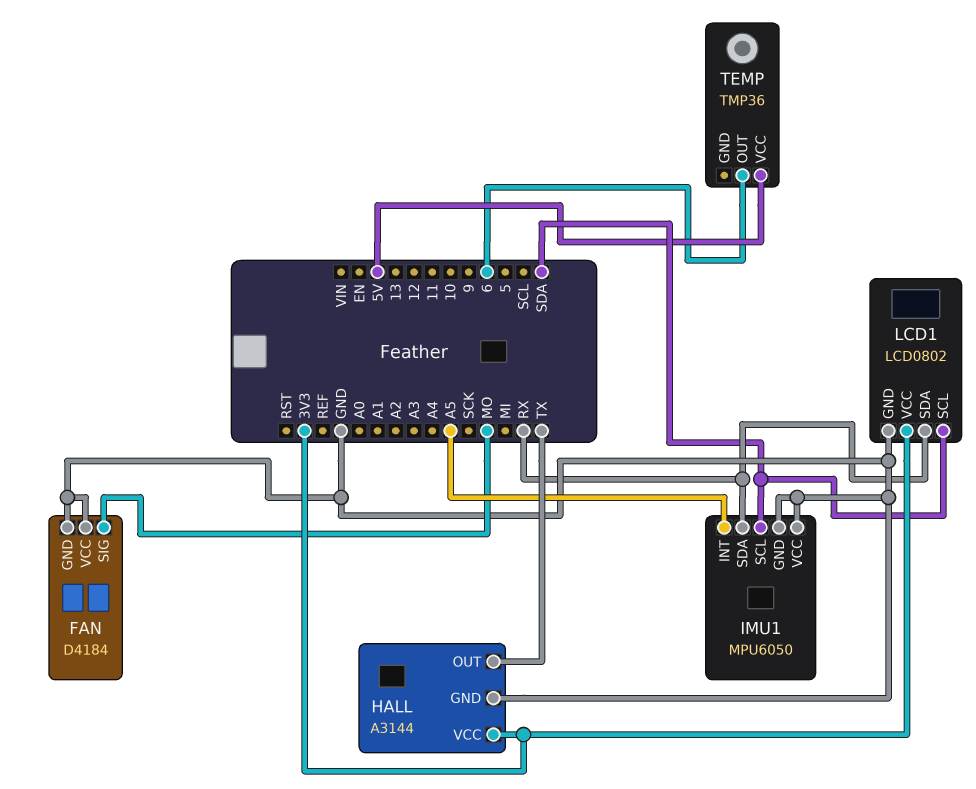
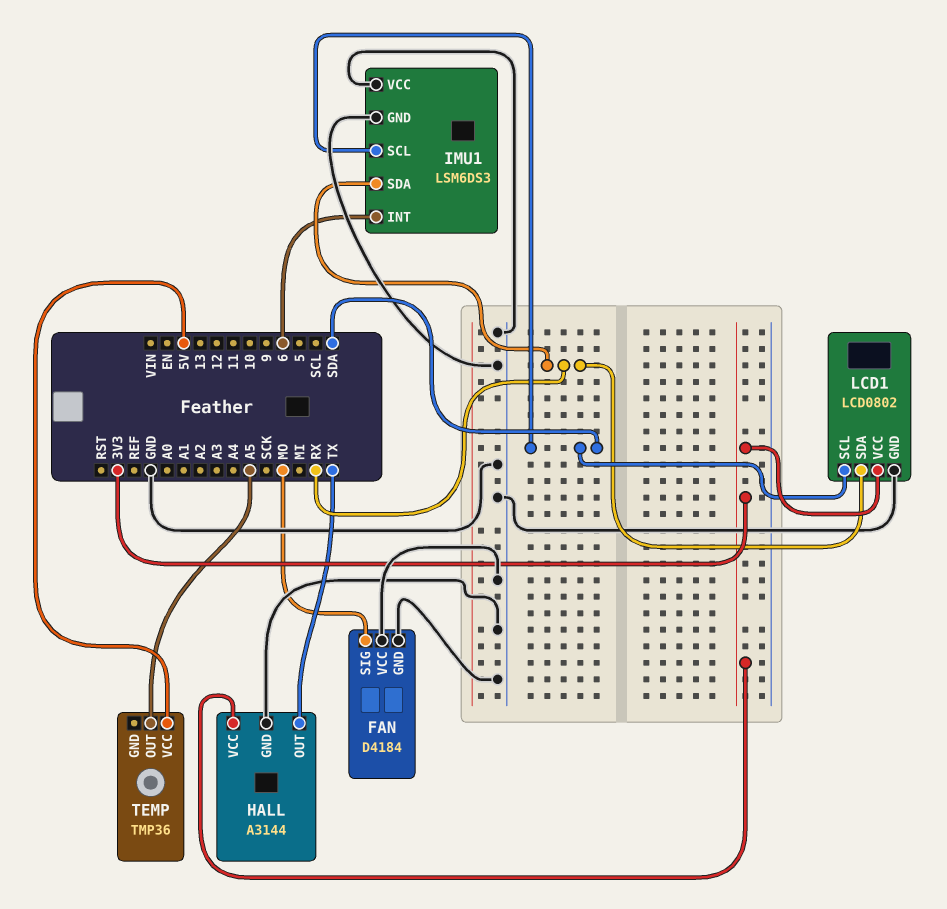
IMU1: MPU6050 -> LSM6DS3
IMU1 pin INT: A5 -> 6
TEMP pin OUT: 6 -> A5

